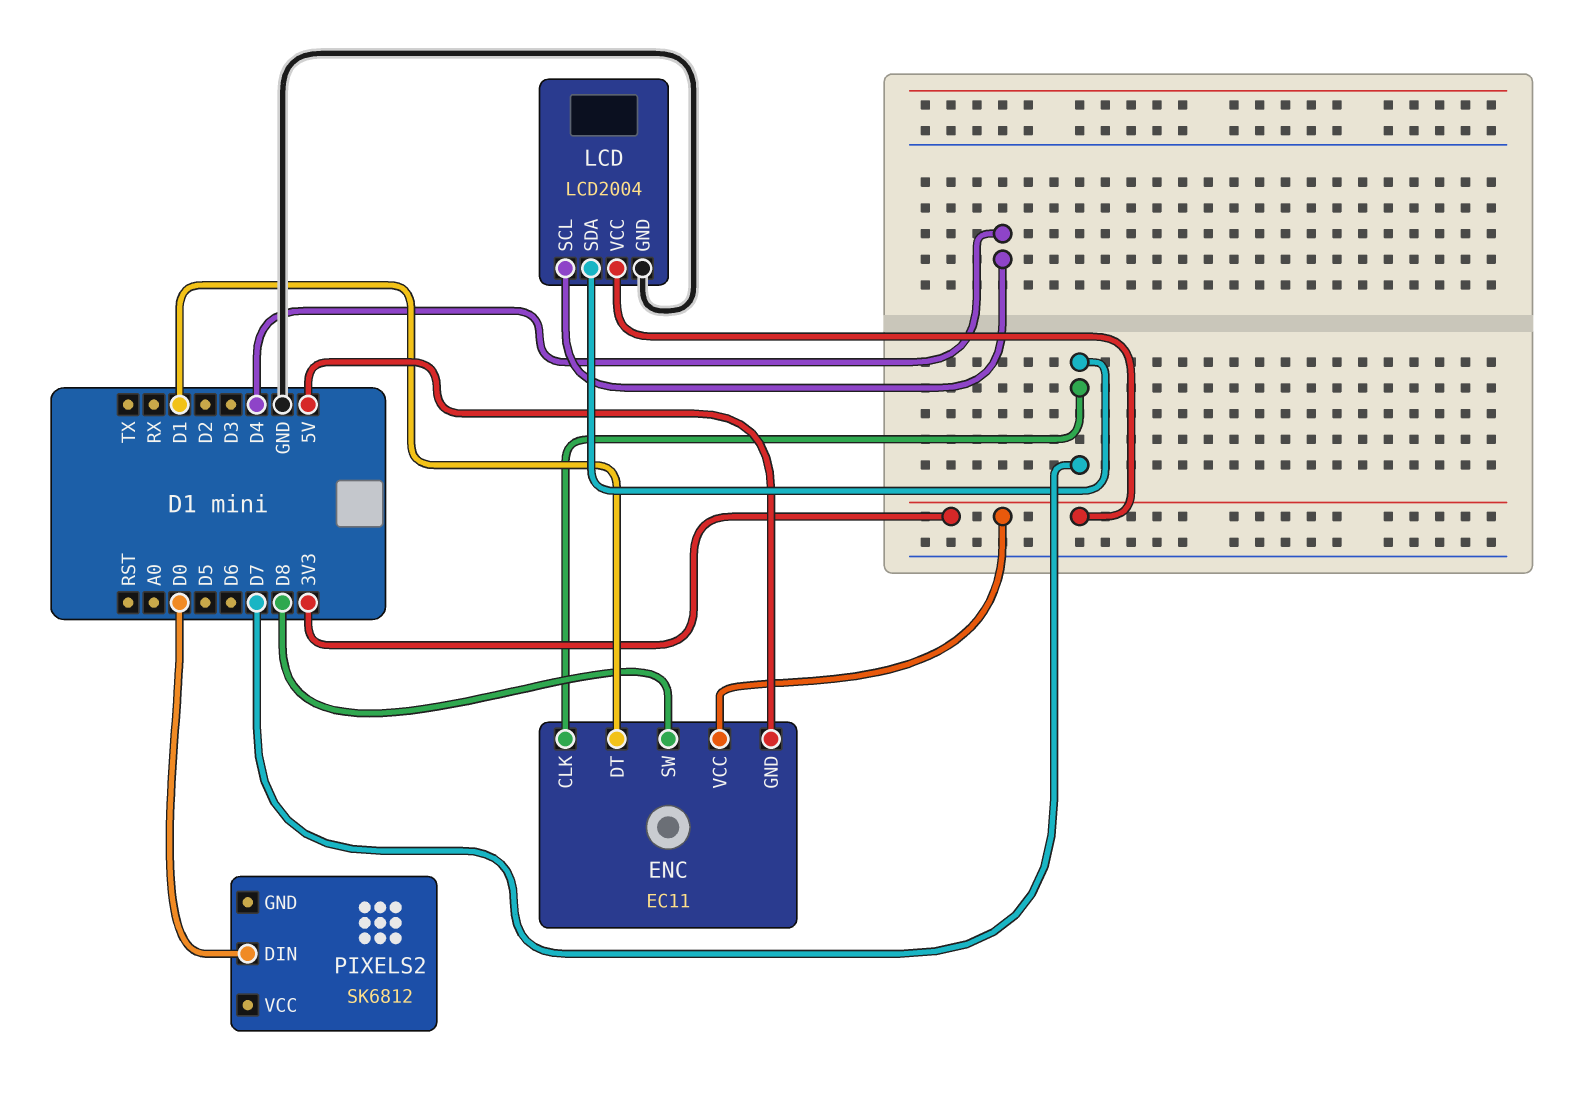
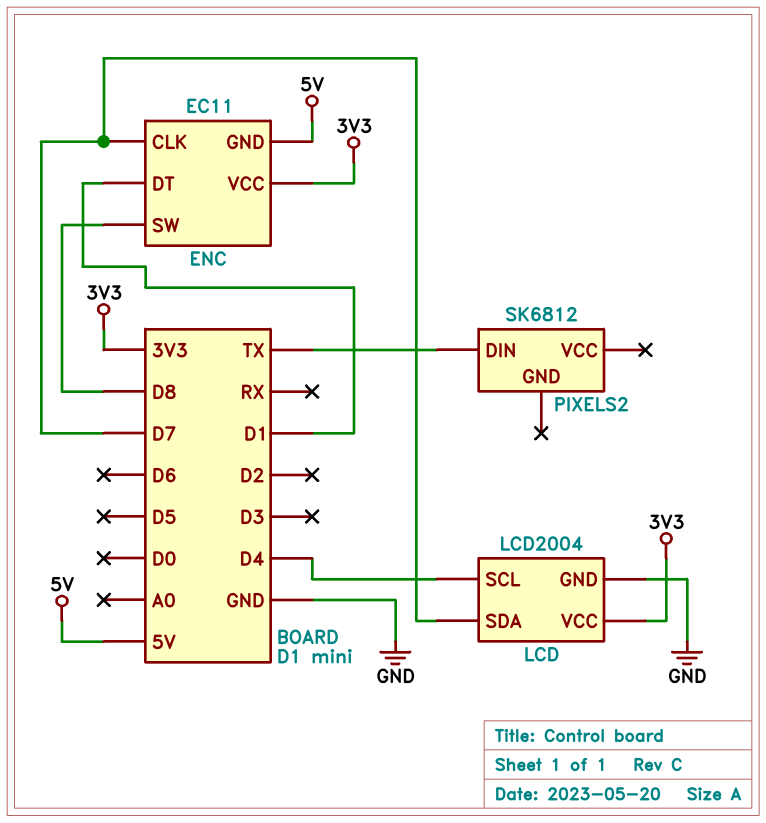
PIXELS2 pin DIN: D0 -> TX

